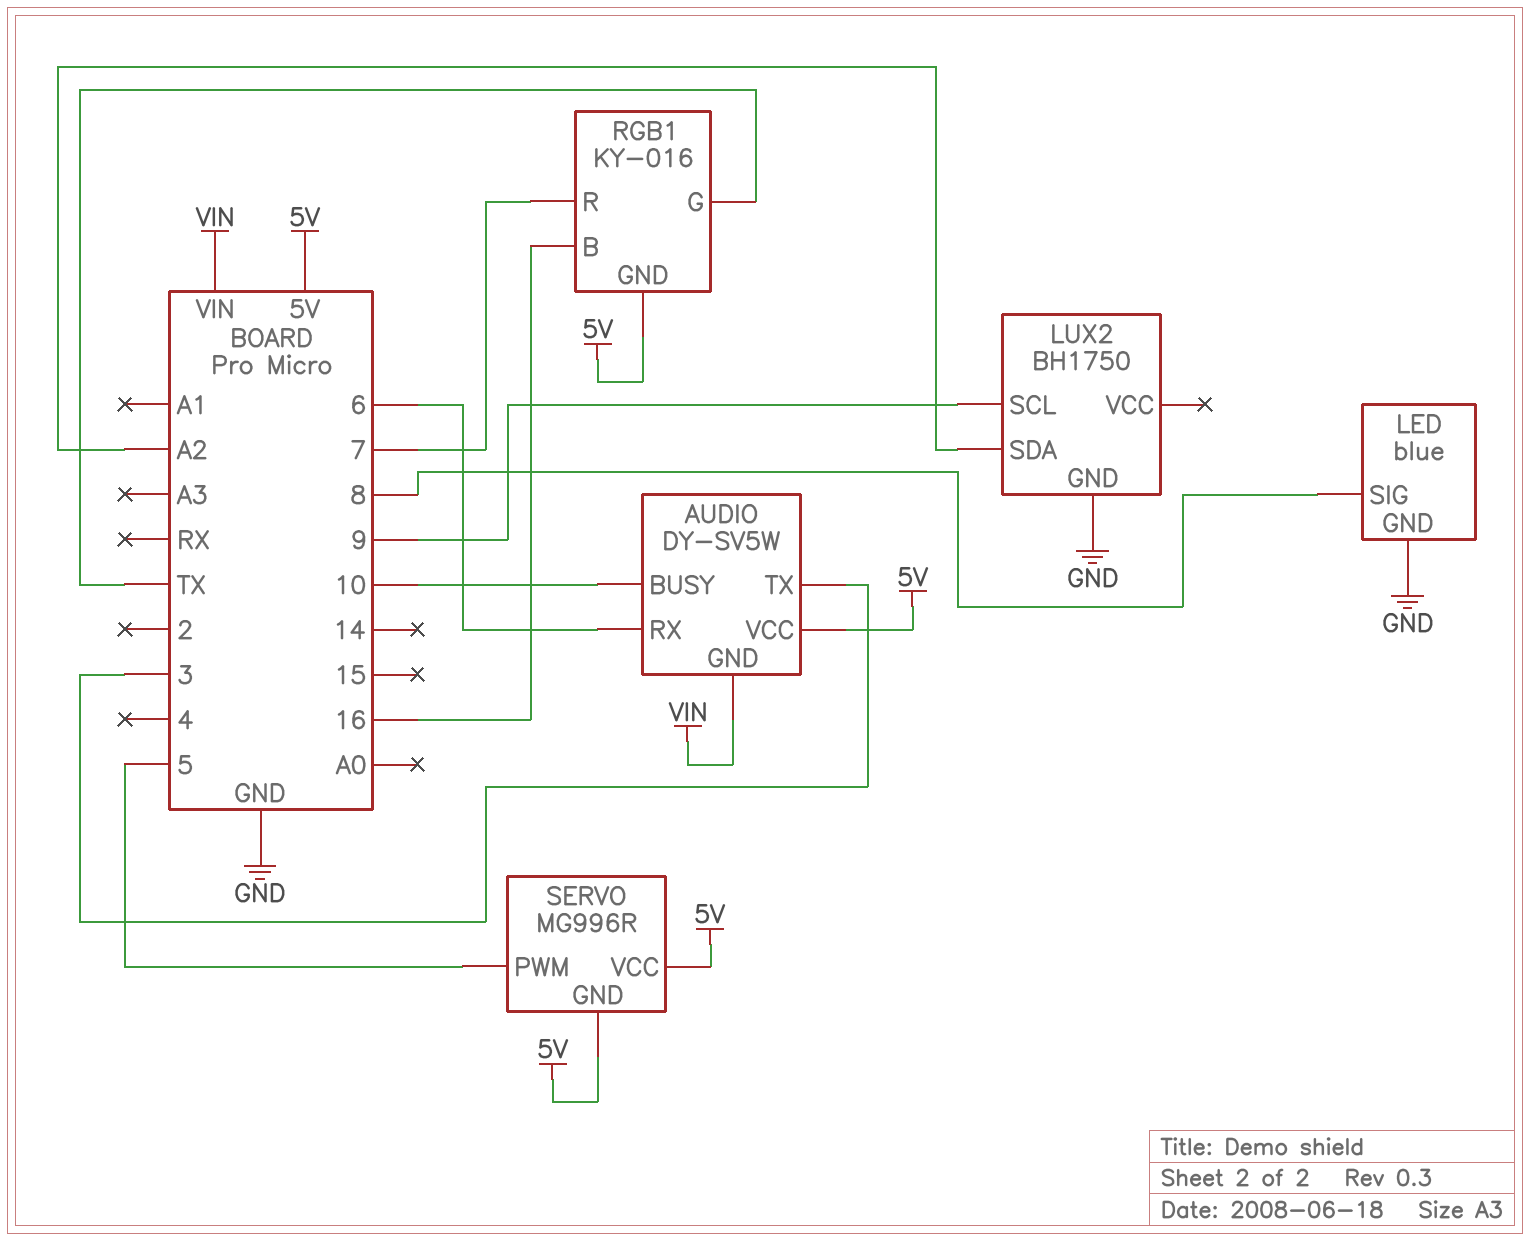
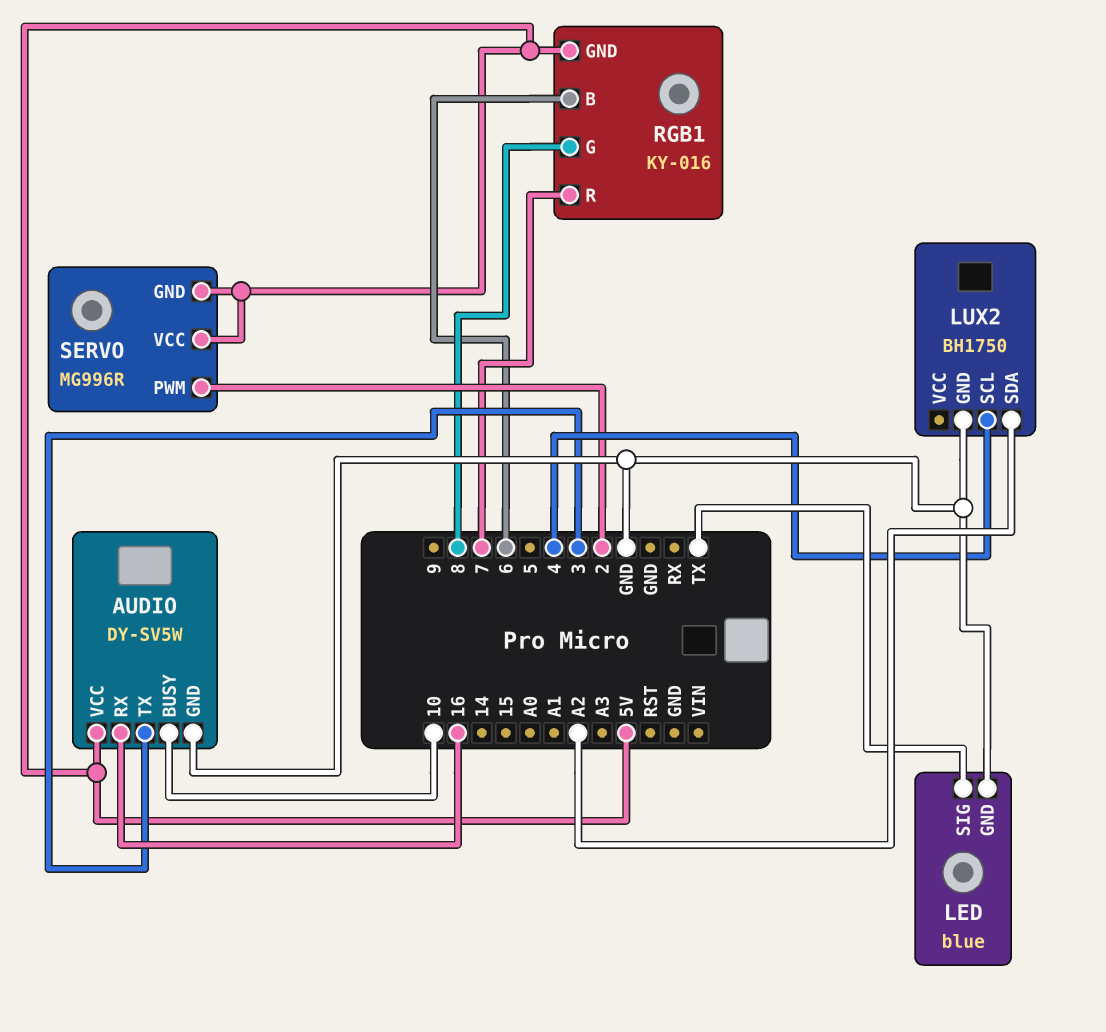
AUDIO pin GND: VIN -> GND
AUDIO pin RX: 6 -> 16
LED pin SIG: 8 -> TX
LUX2 pin SCL: 9 -> 4
RGB1 pin B: 16 -> 6
RGB1 pin G: TX -> 8
SERVO pin PWM: 5 -> 2

